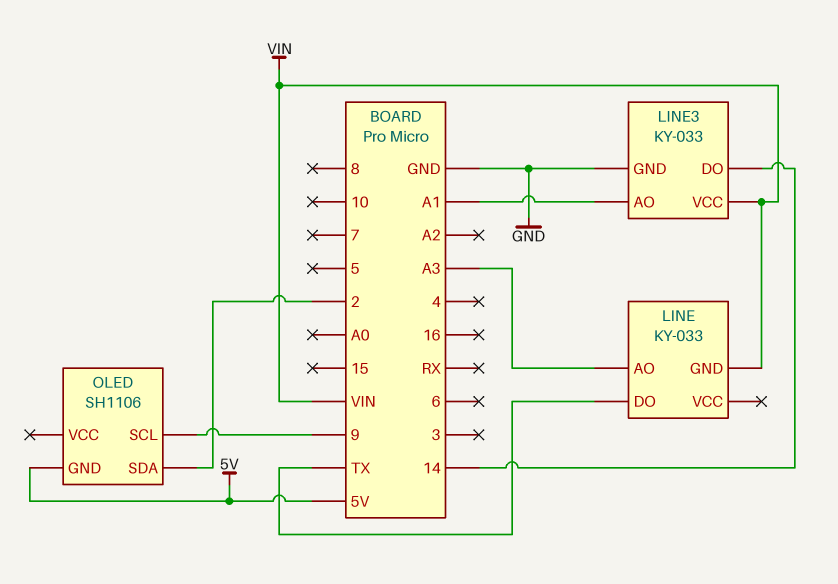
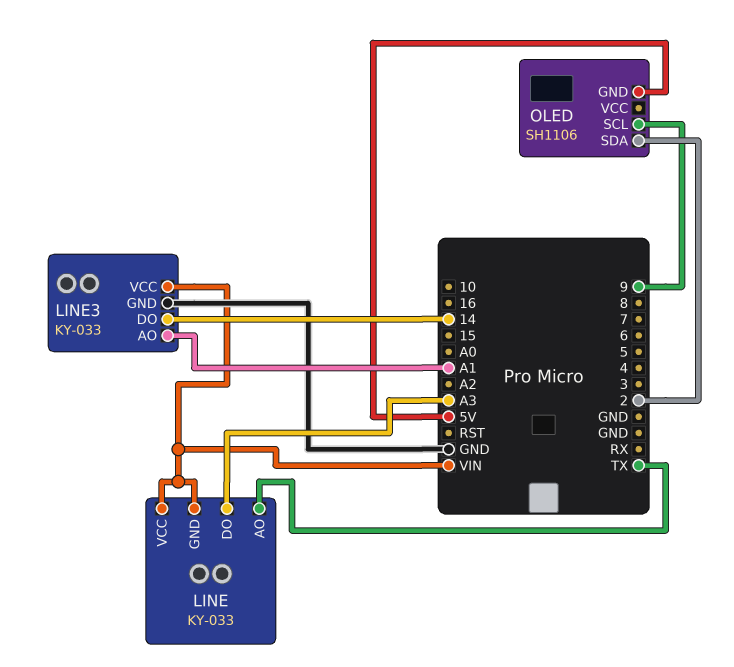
LINE pin AO: A3 -> TX
LINE pin DO: TX -> A3
LINE pin VCC: none -> VIN

